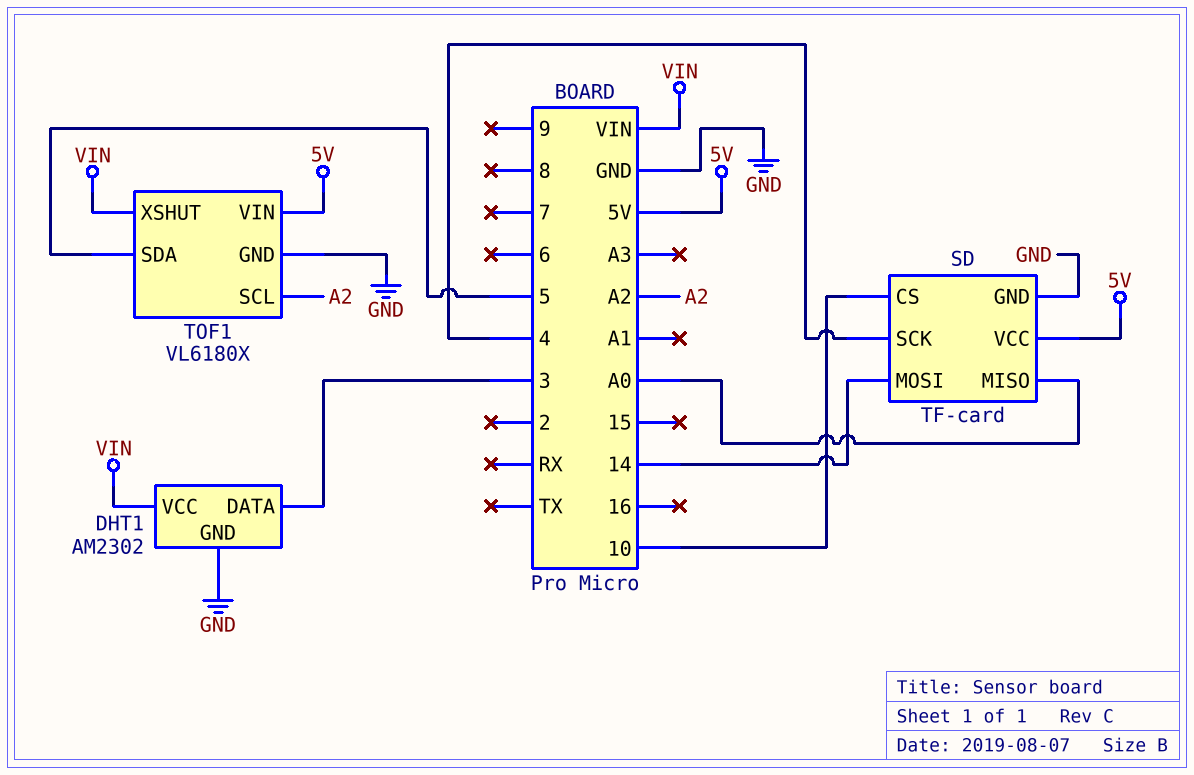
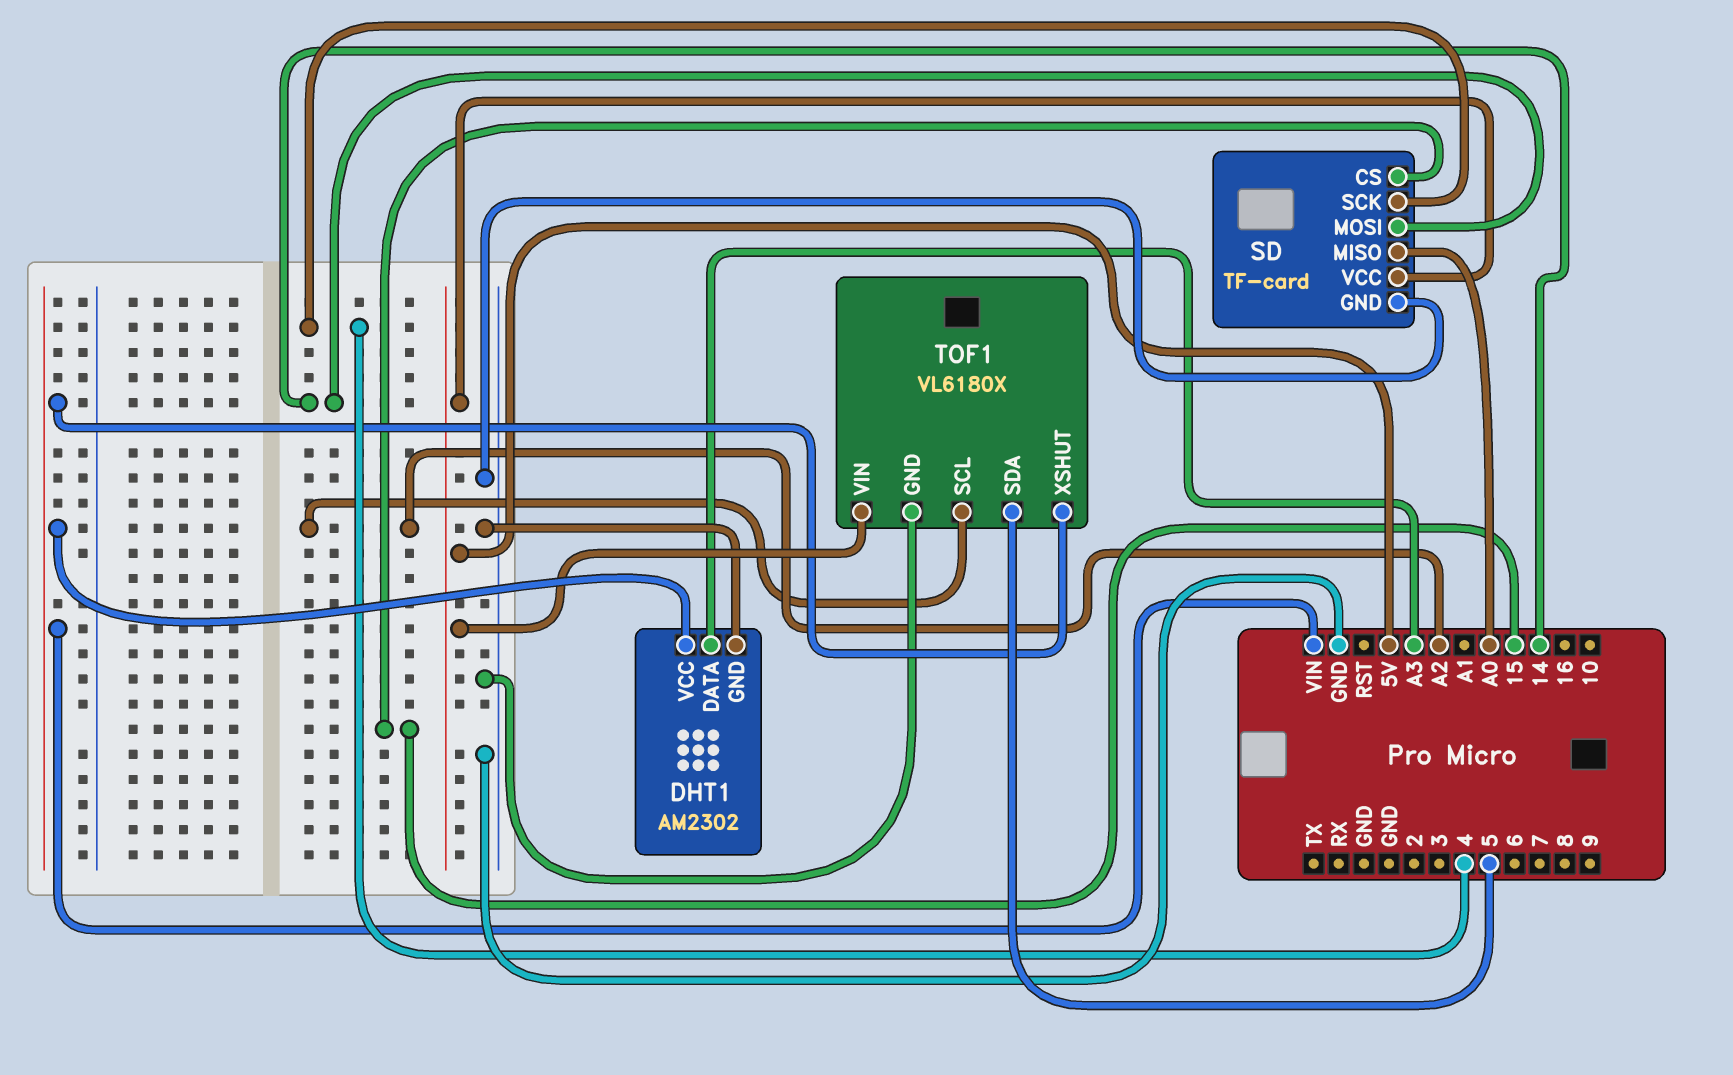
DHT1 pin DATA: 3 -> A3
SD pin CS: 10 -> 15

